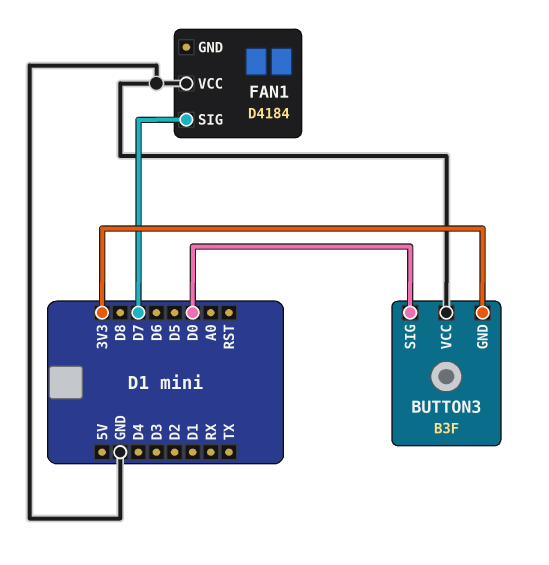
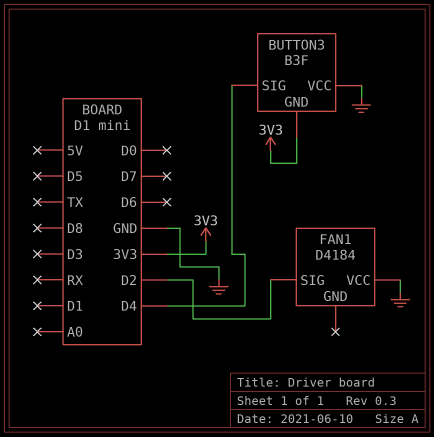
BUTTON3 pin SIG: D0 -> D4
FAN1 pin SIG: D7 -> D2

